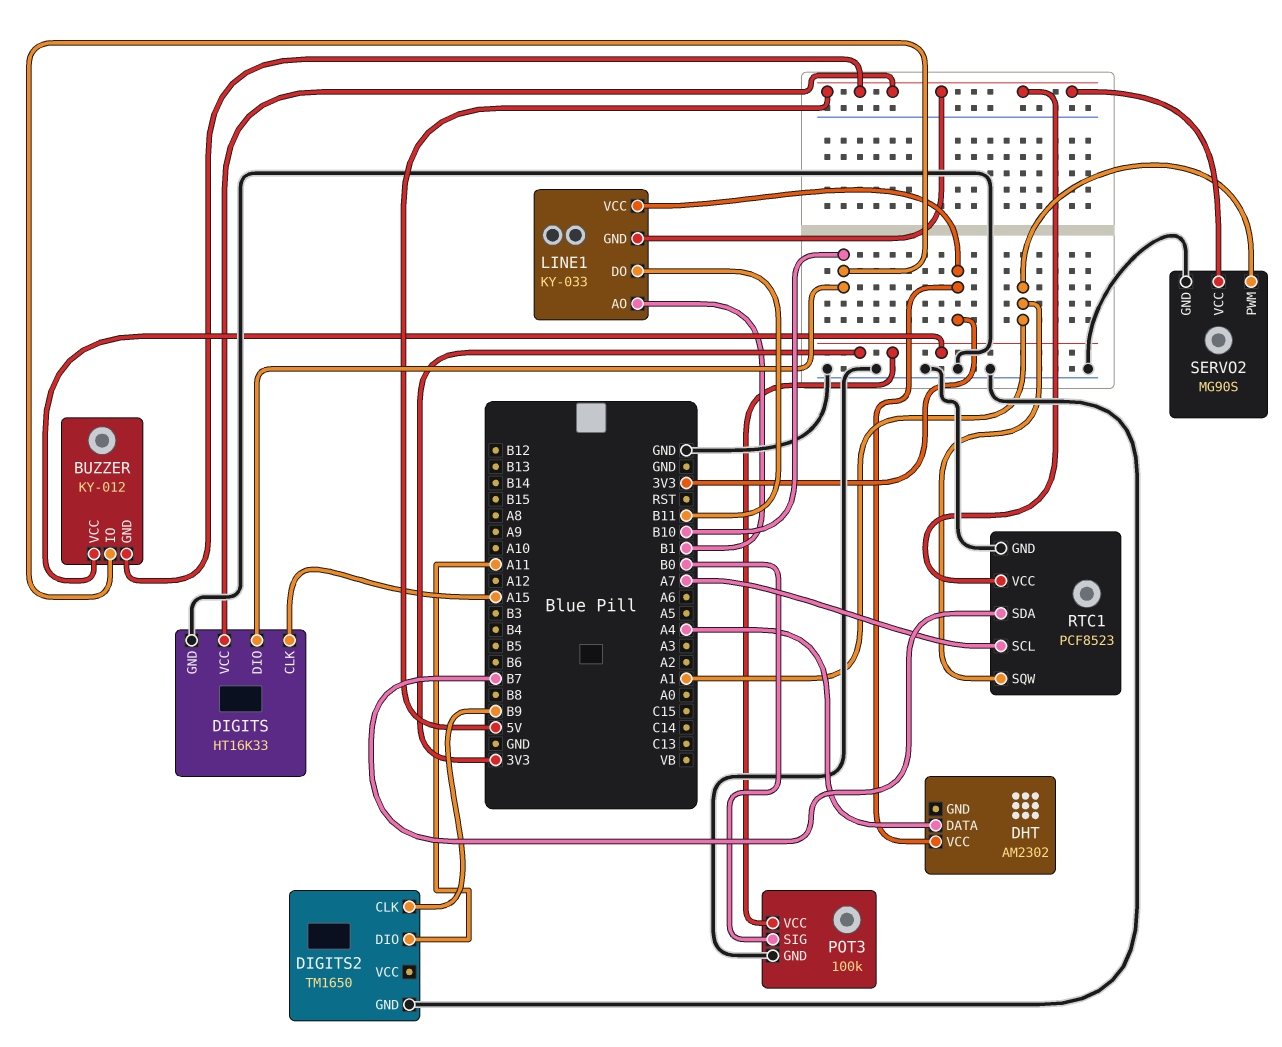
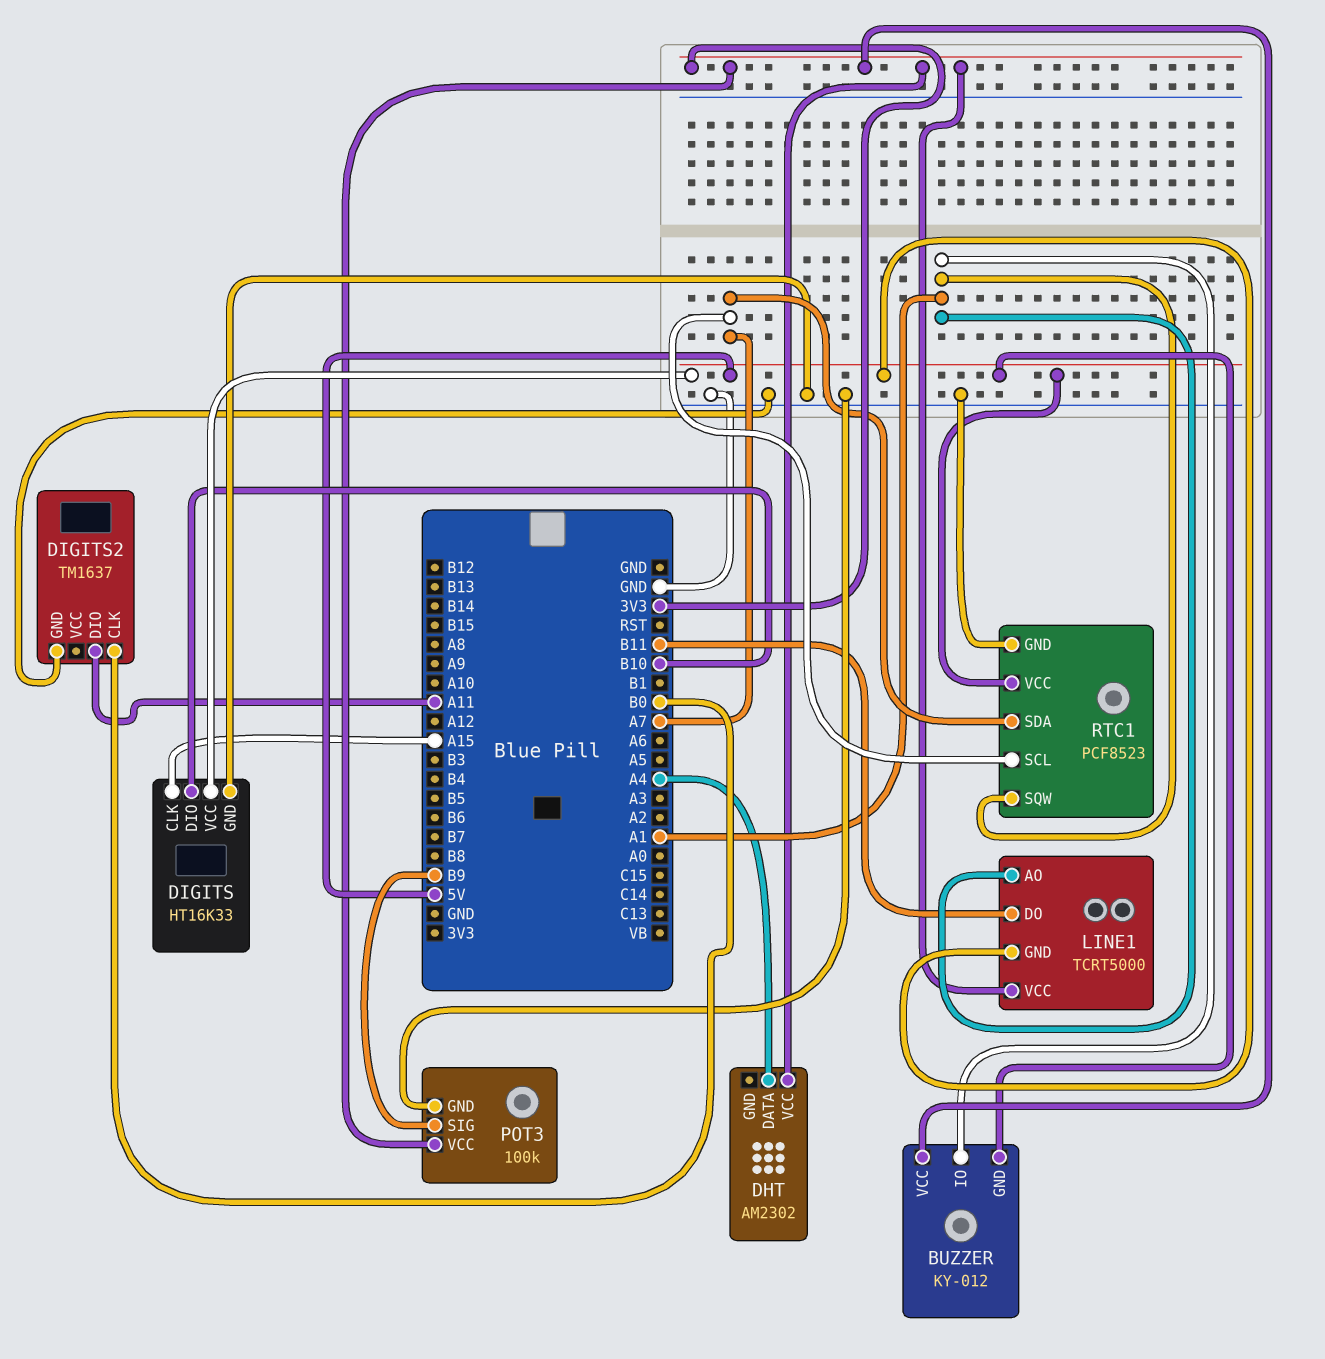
BUZZER pin IO: B10 -> A1
DIGITS2: TM1650 -> TM1637
DIGITS2 pin CLK: B9 -> B0
LINE1: KY-033 -> TCRT5000
LINE1 pin AO: B1 -> A1
POT3 pin SIG: B0 -> B9
RTC1 pin SDA: B7 -> A7
SERVO2: MG90S -> none
SERVO2 pin GND: GND -> none
SERVO2 pin PWM: A1 -> none
SERVO2 pin VCC: 5V -> none

